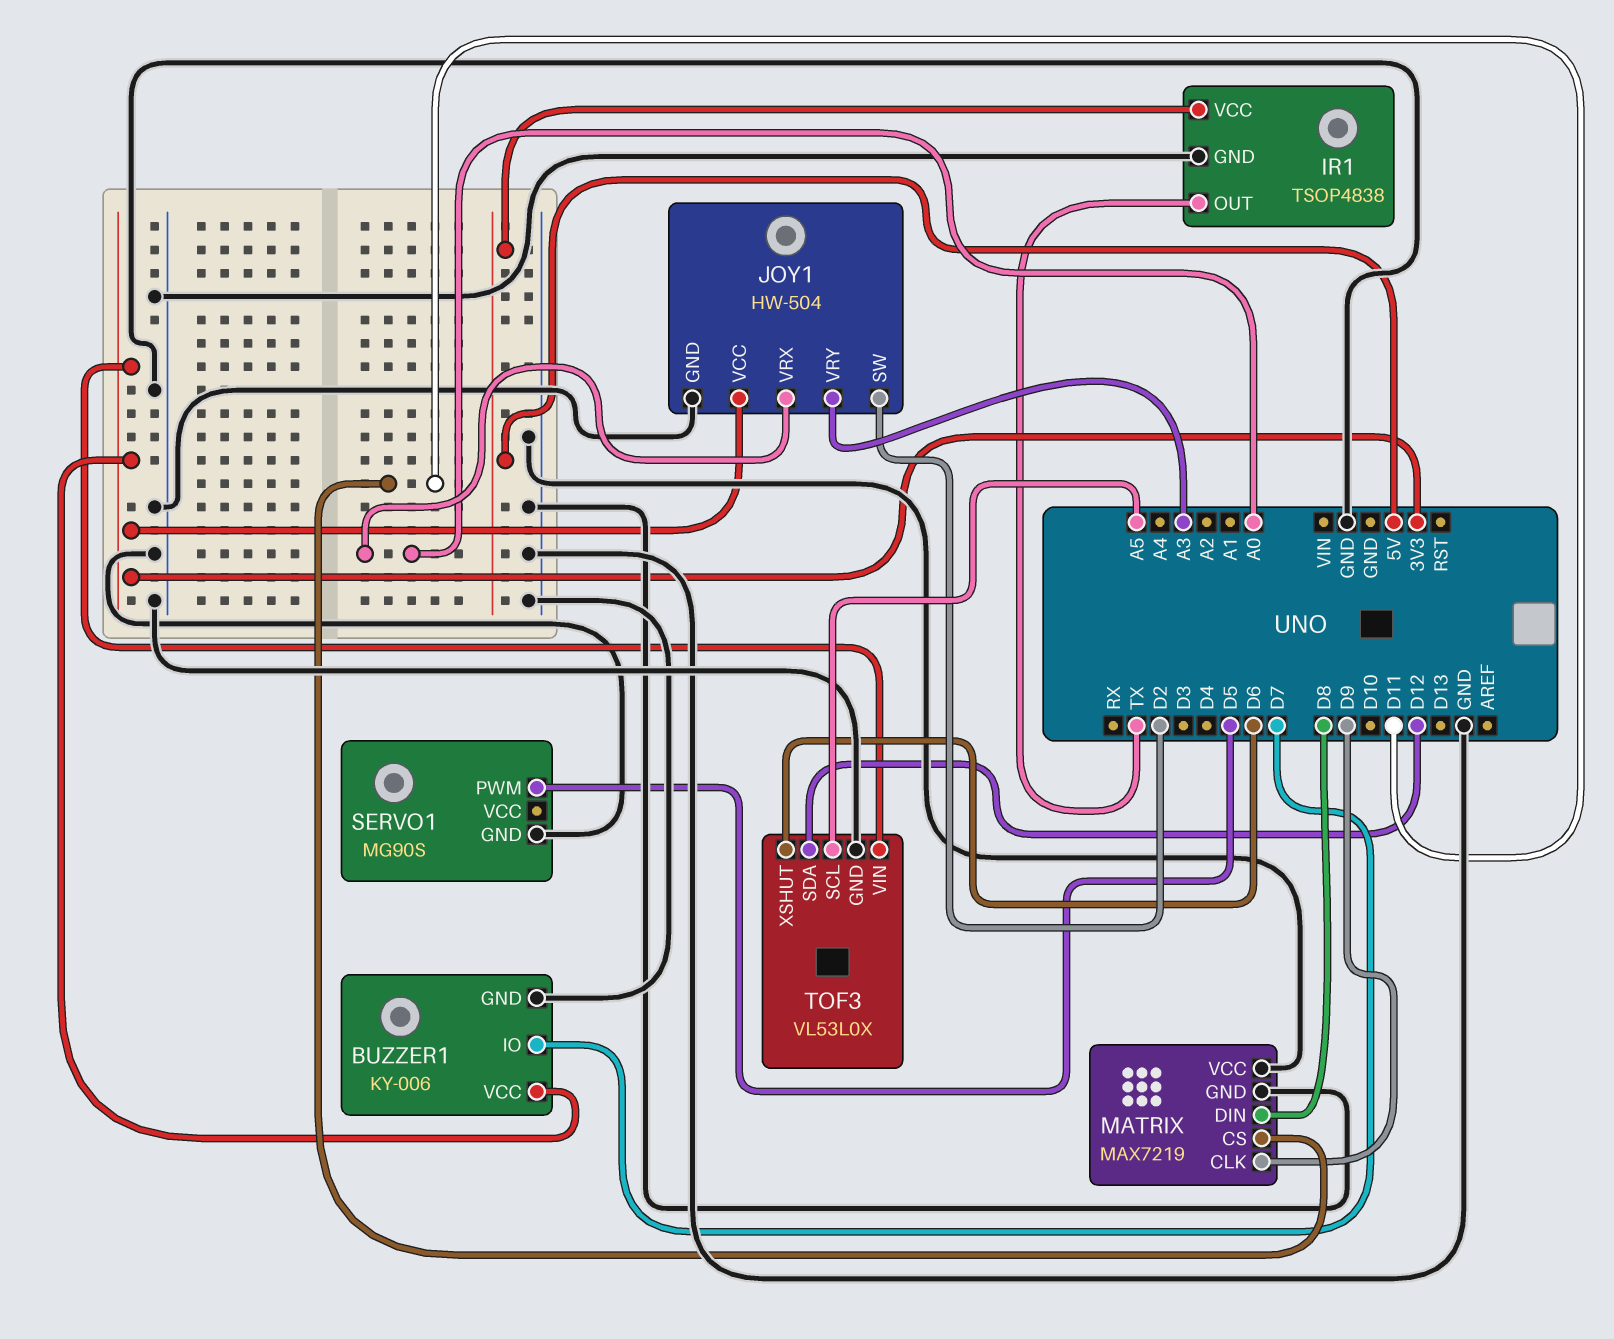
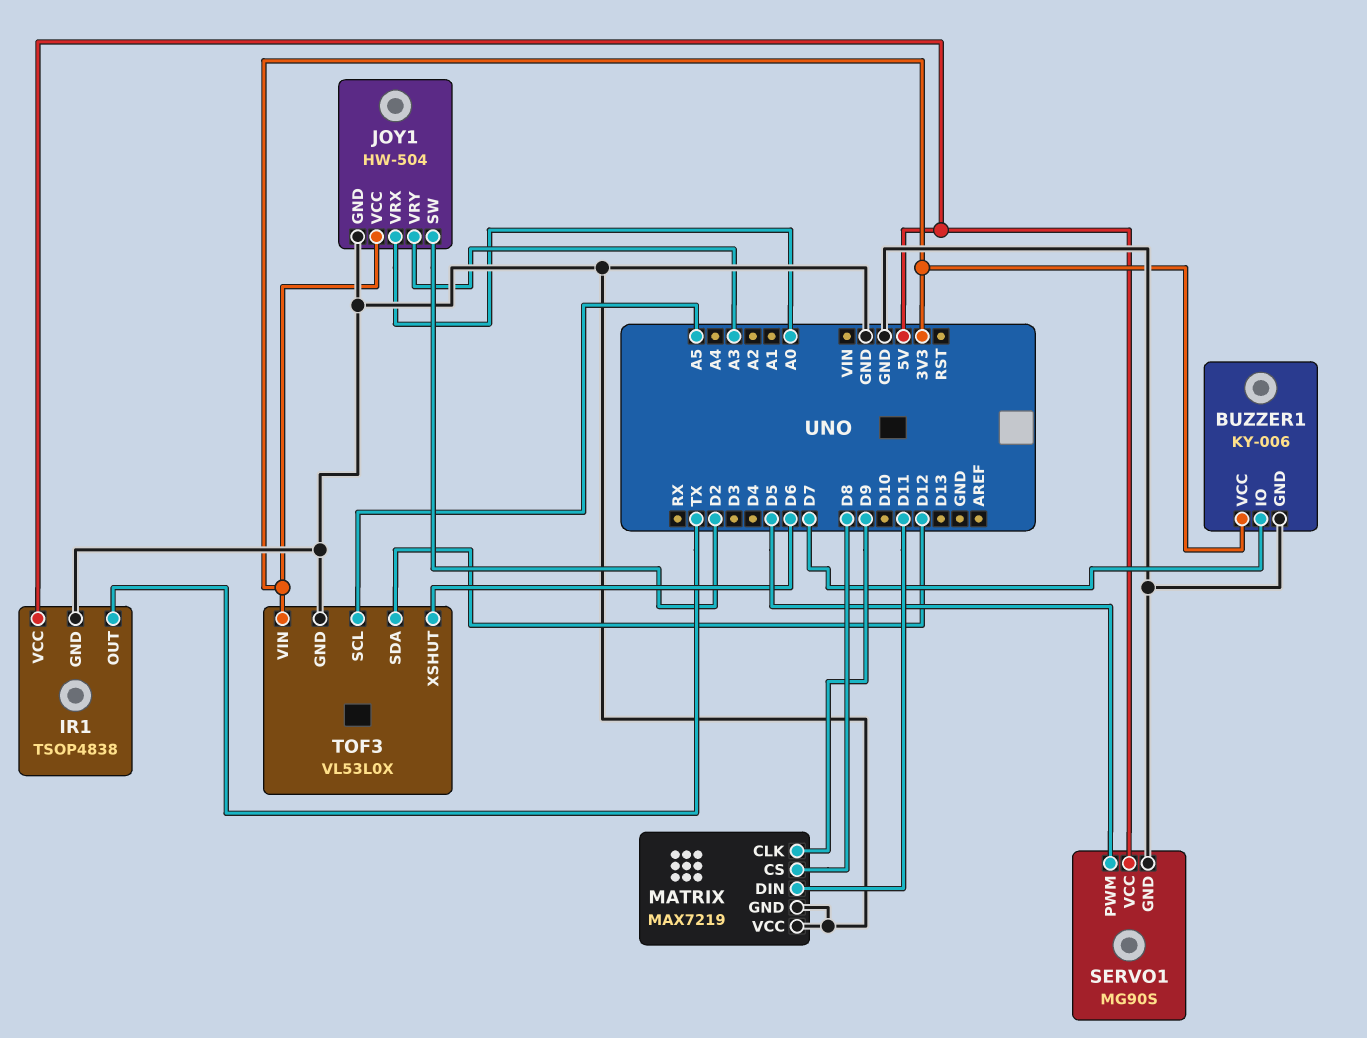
MATRIX pin CS: D11 -> D8
MATRIX pin DIN: D8 -> D11
SERVO1 pin VCC: none -> 5V

